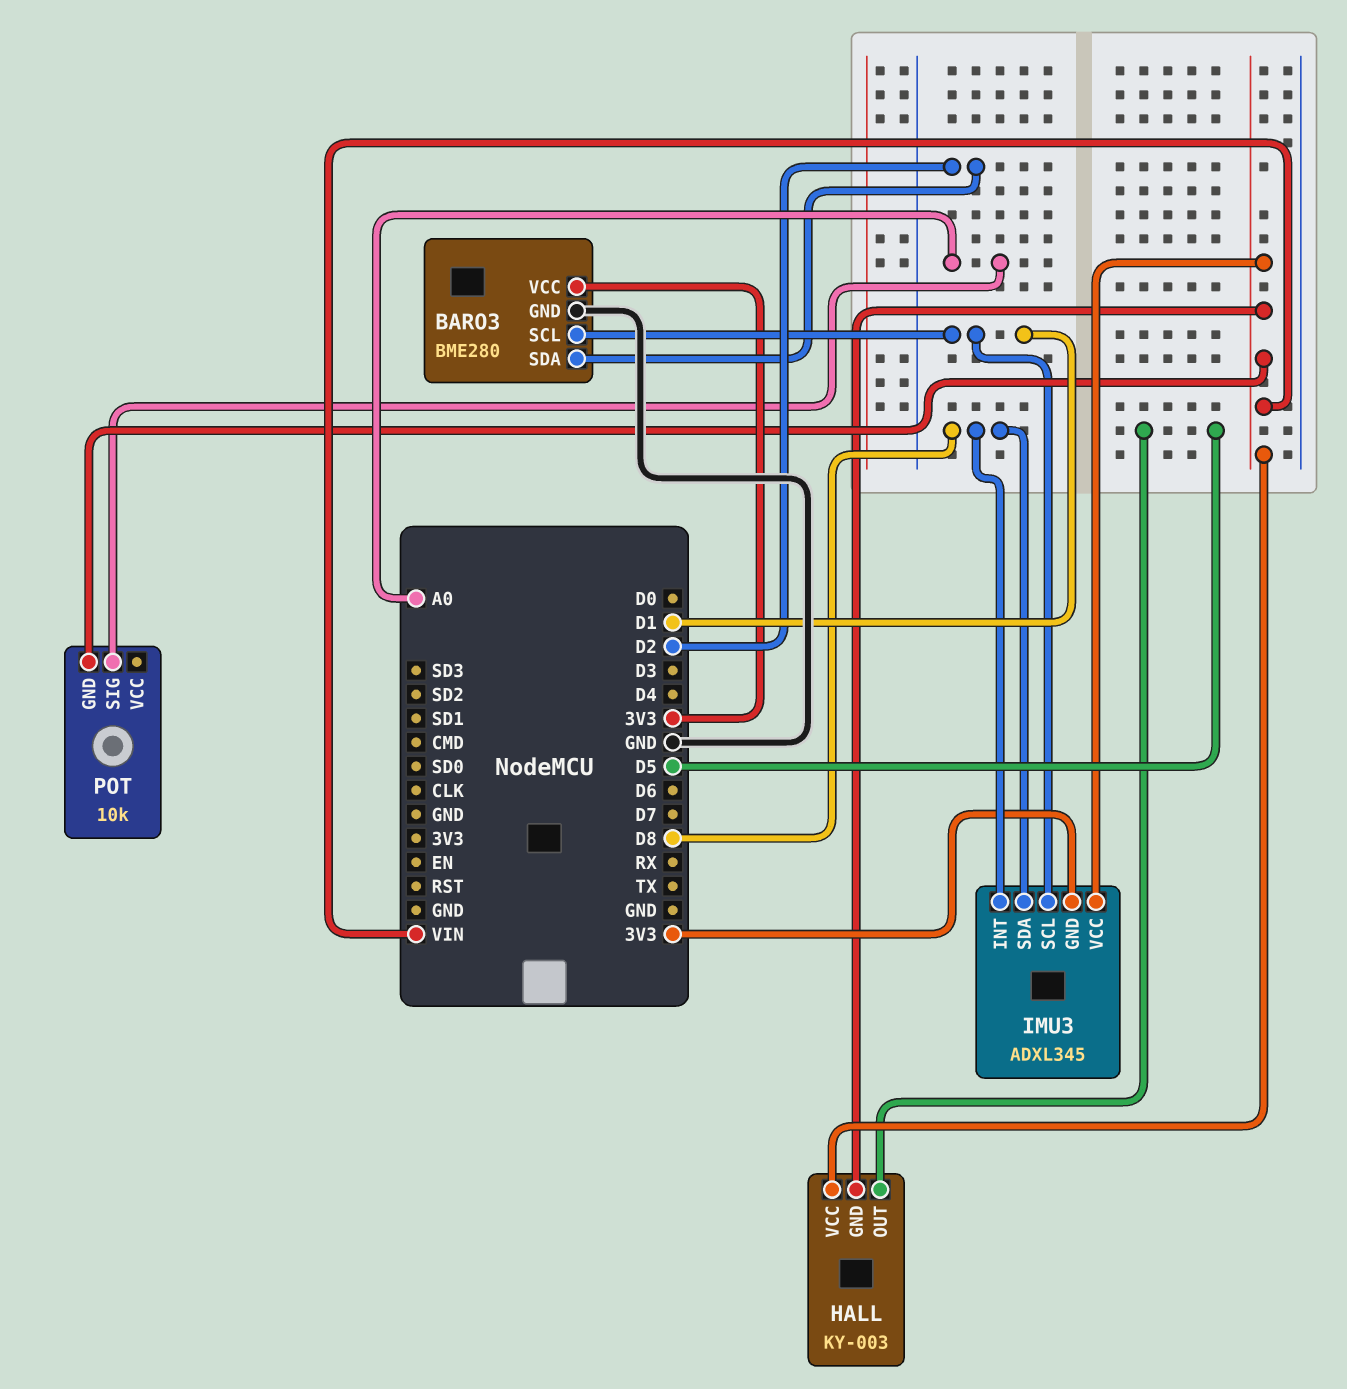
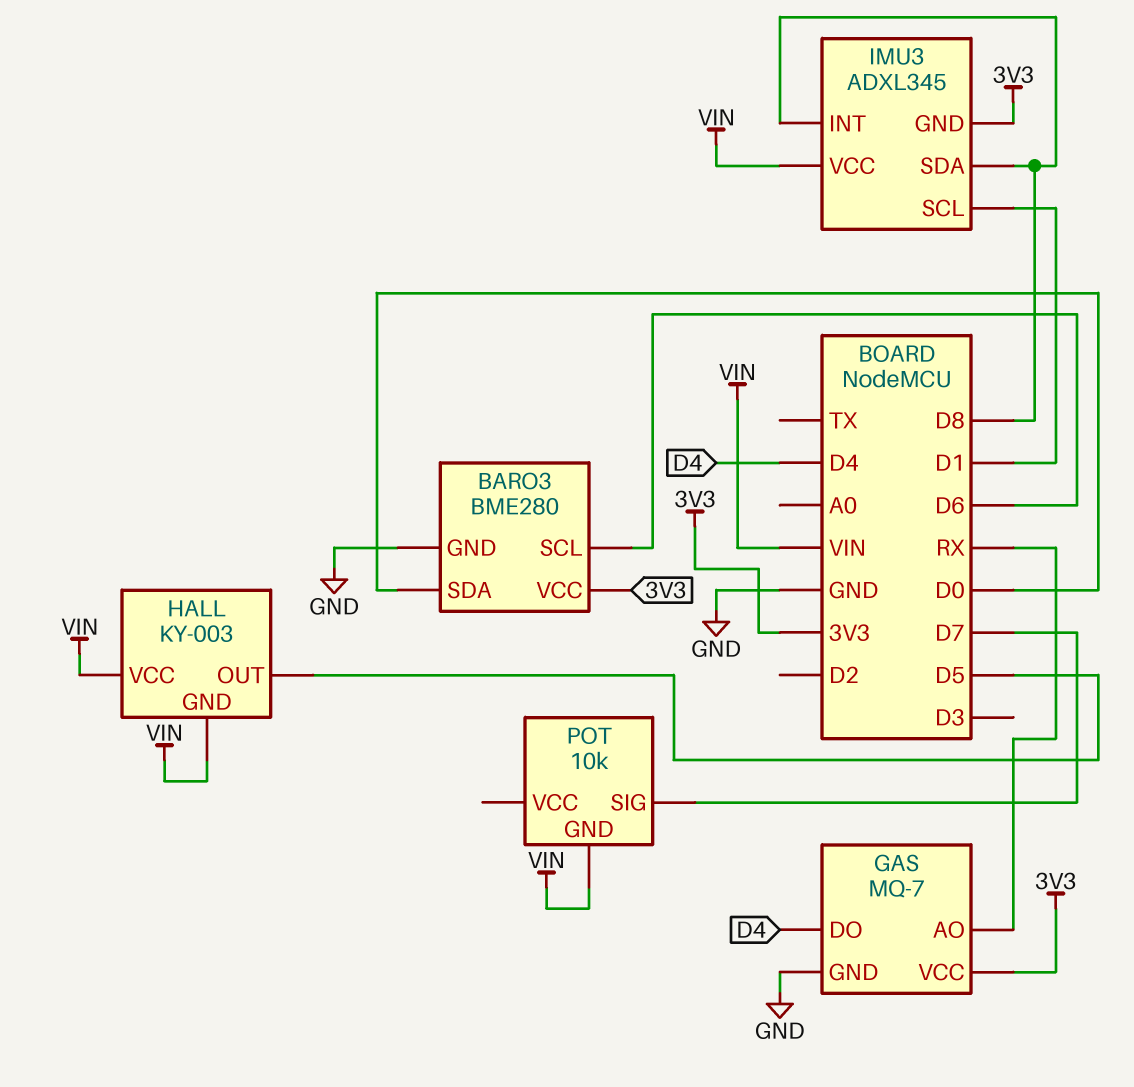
BARO3 pin SCL: D1 -> D6
BARO3 pin SDA: D2 -> D0
GAS: none -> MQ-7
GAS pin AO: none -> RX
GAS pin DO: none -> D4
GAS pin GND: none -> GND
GAS pin VCC: none -> 3V3
POT pin SIG: A0 -> D7

